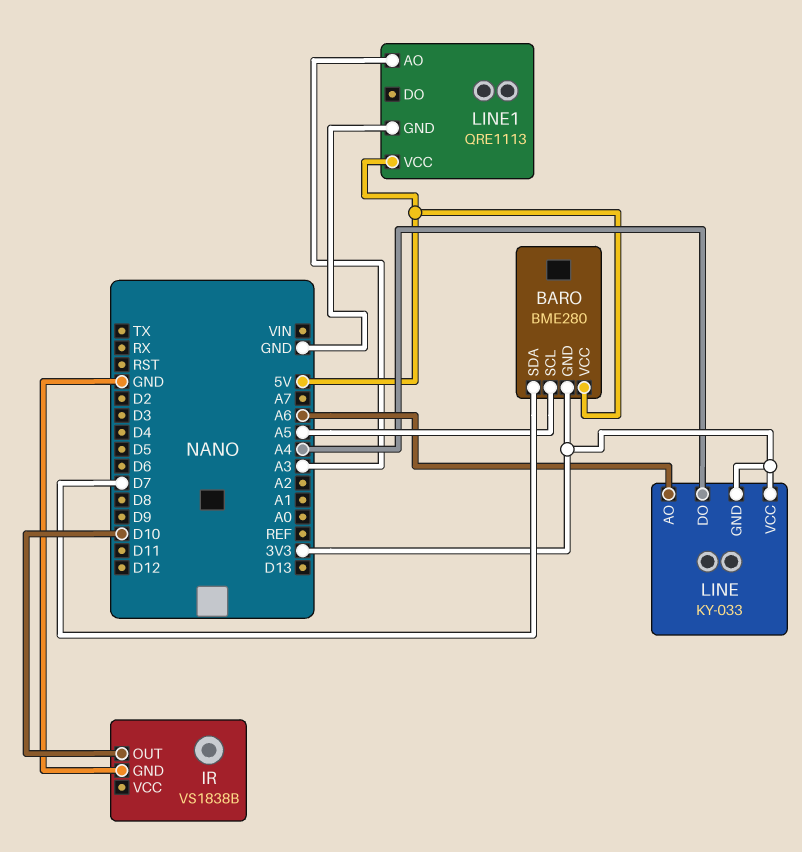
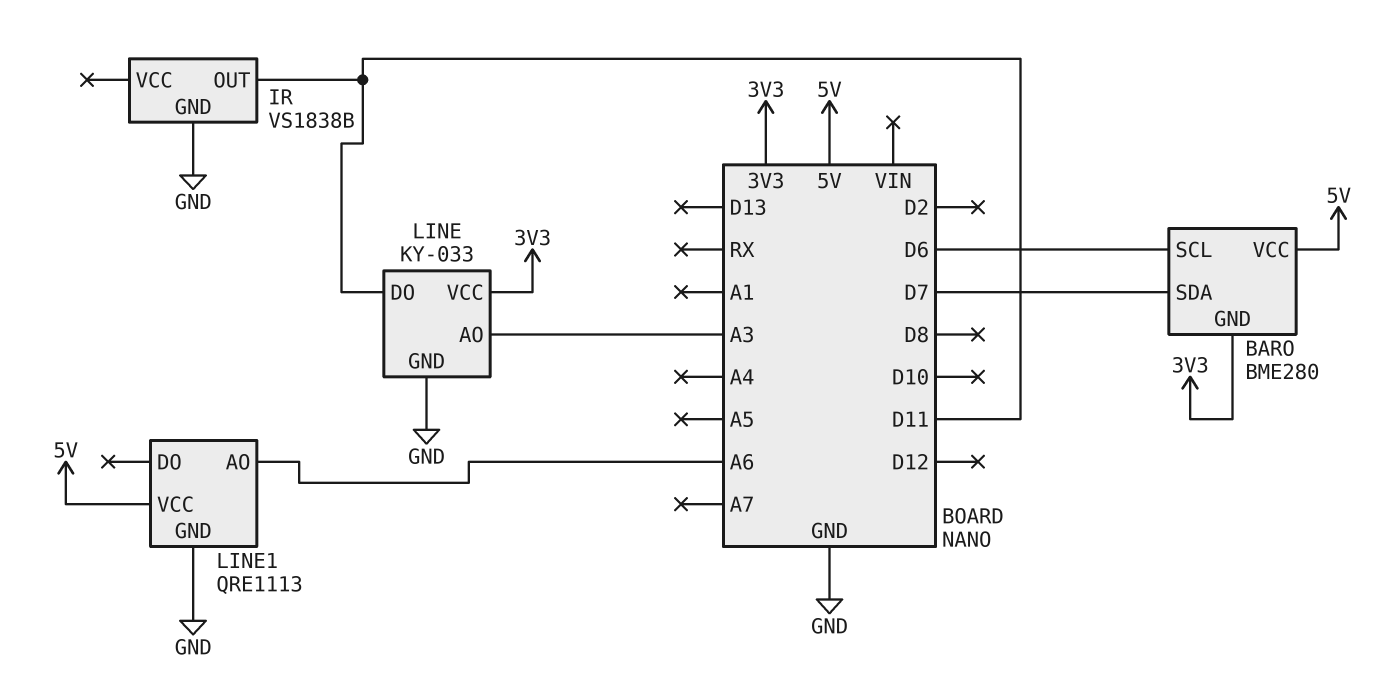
BARO pin SCL: A5 -> D6
IR pin OUT: D10 -> D11
LINE pin AO: A6 -> A3
LINE pin DO: A4 -> D11
LINE pin GND: 3V3 -> GND
LINE1 pin AO: A3 -> A6

